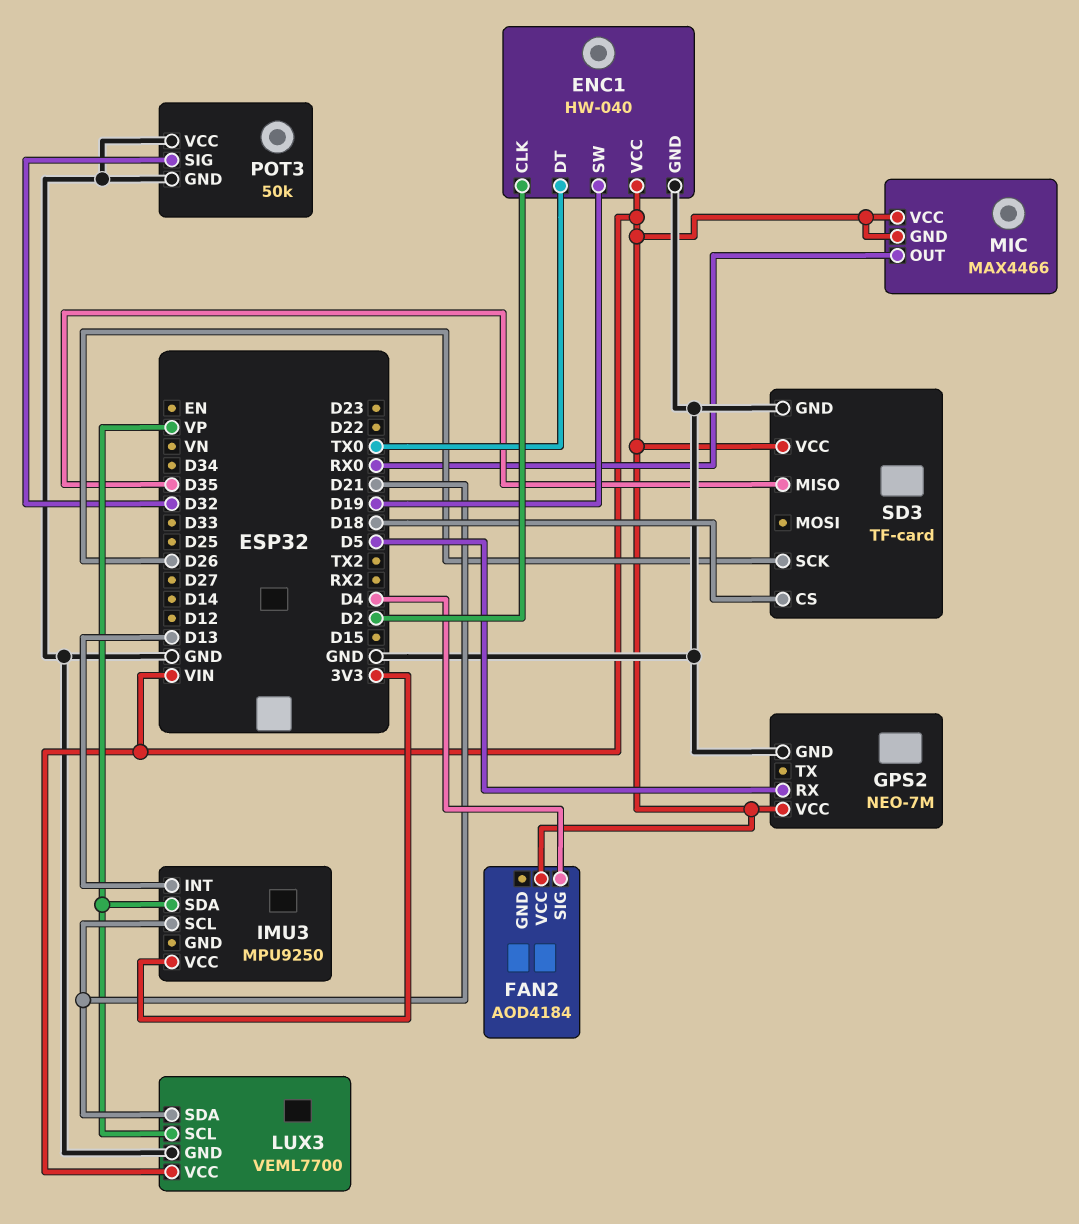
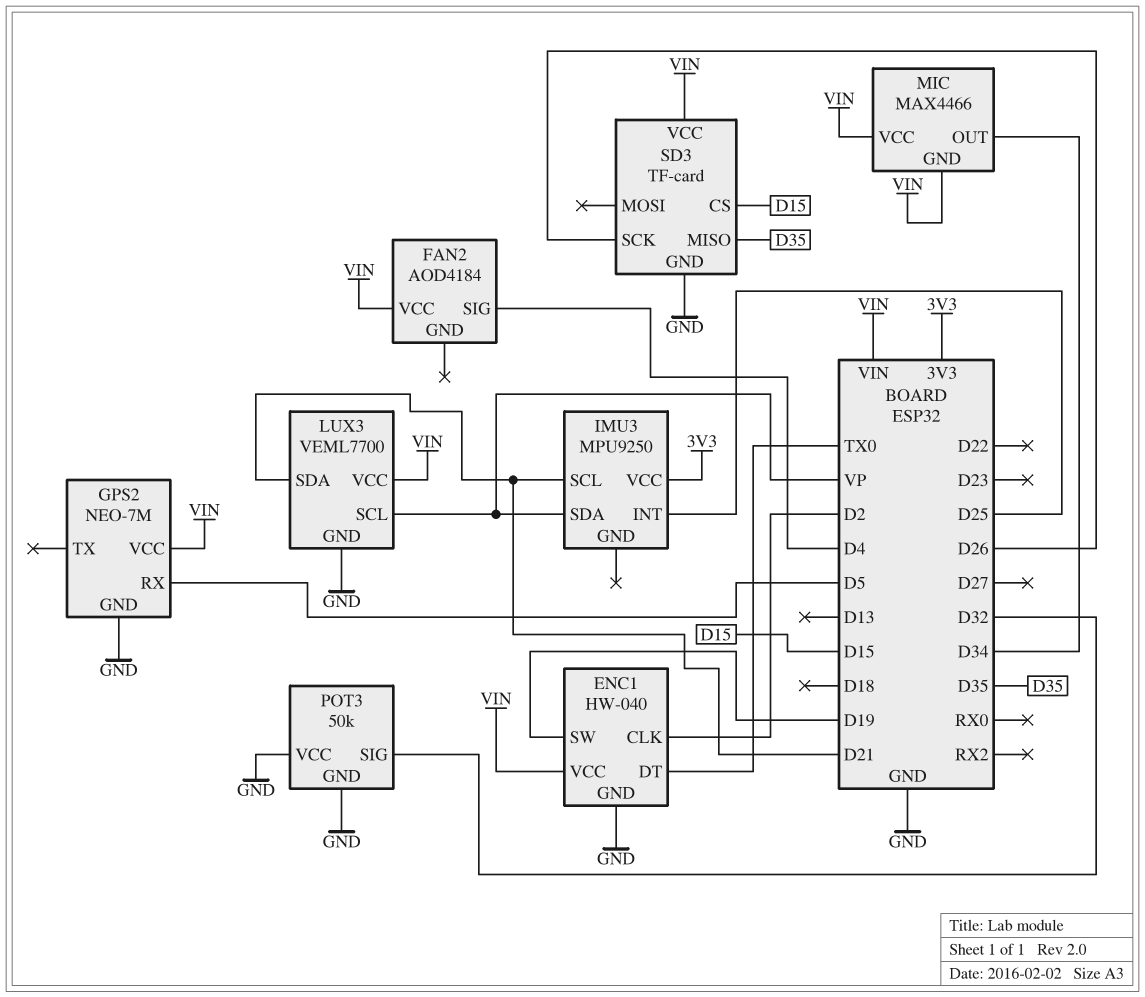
IMU3 pin INT: D13 -> D25
MIC pin OUT: RX0 -> D34
SD3 pin CS: D18 -> D15

